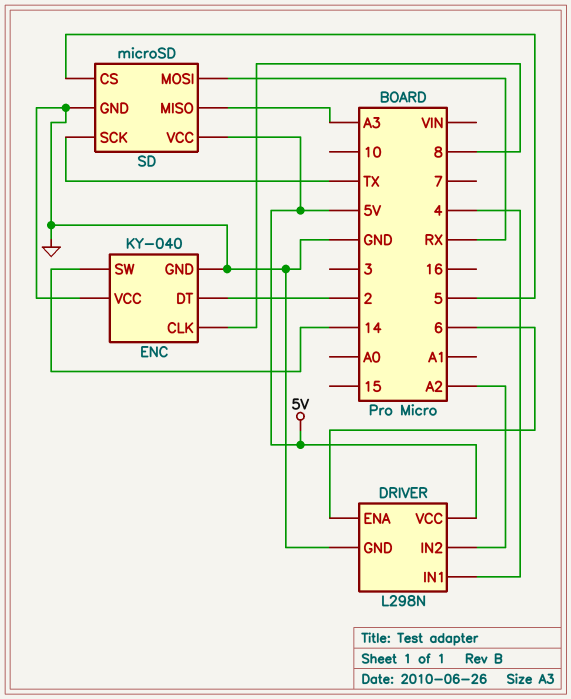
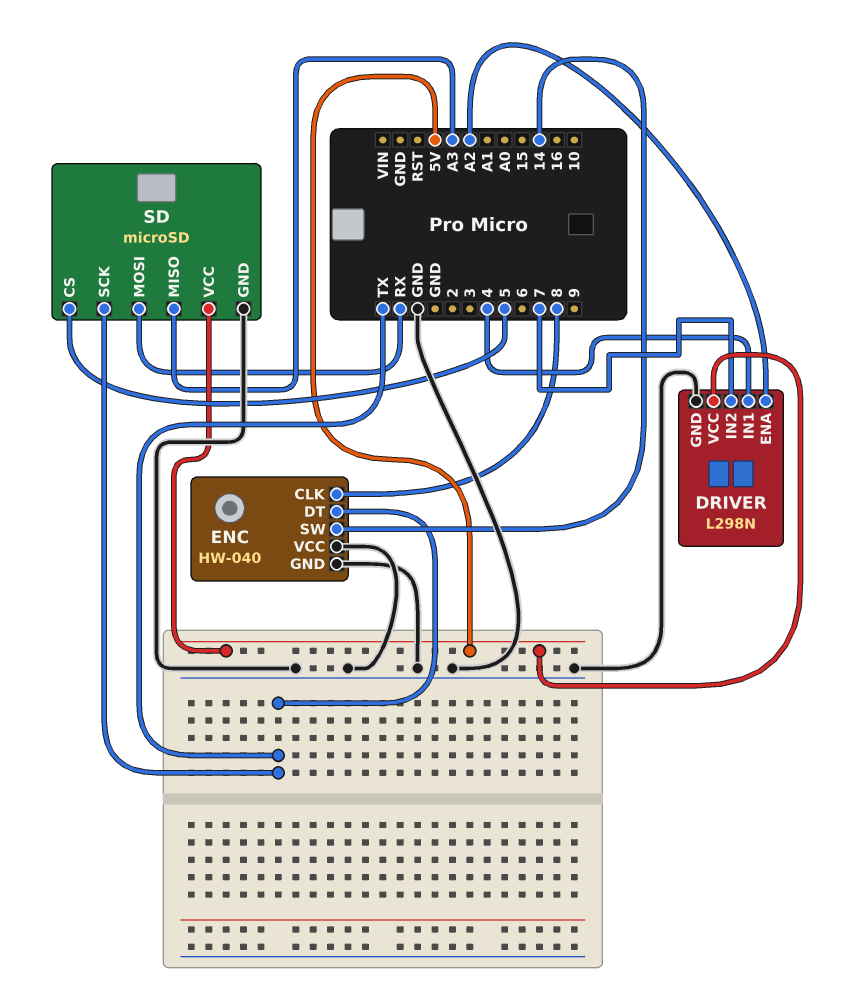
DRIVER pin ENA: 6 -> A2
DRIVER pin IN2: A2 -> 7
ENC: KY-040 -> HW-040
ENC pin DT: 2 -> TX

